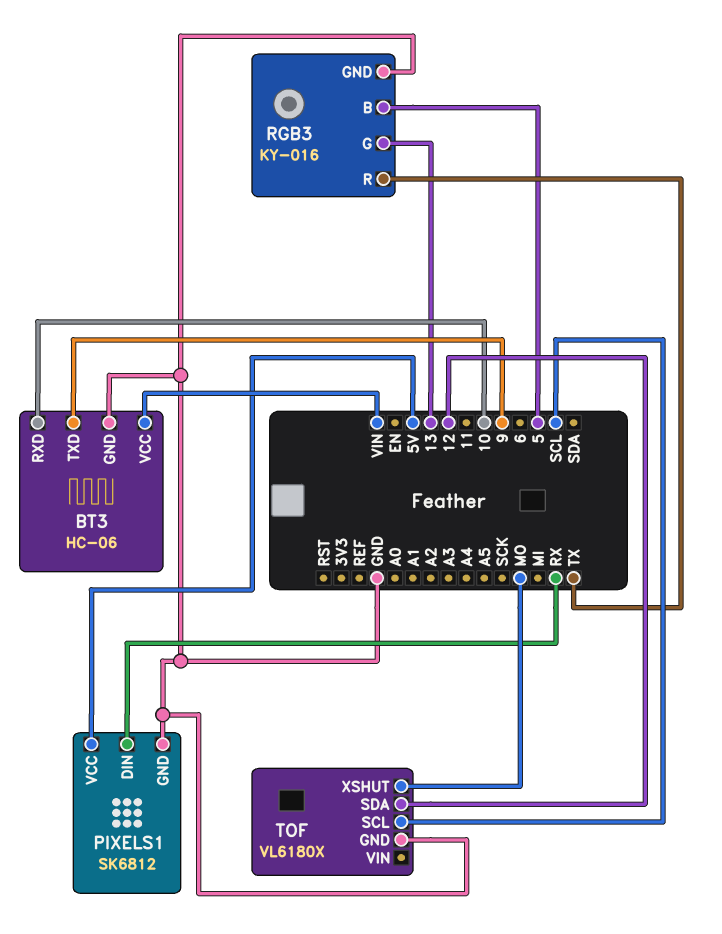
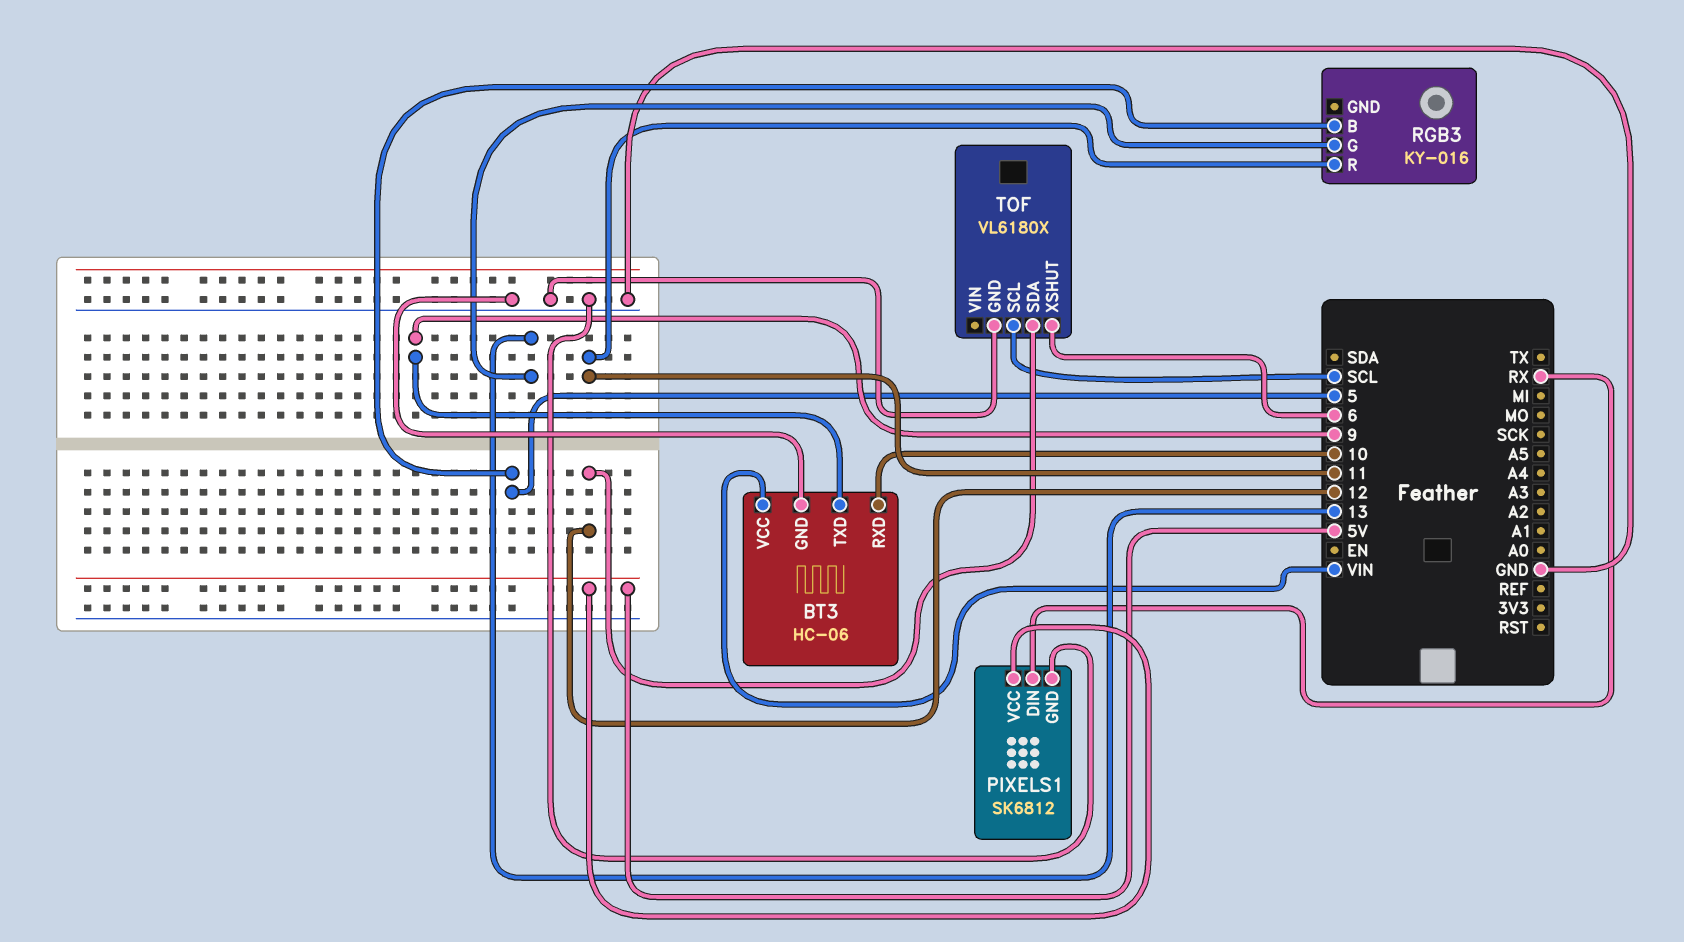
RGB3 pin GND: GND -> none
RGB3 pin R: TX -> 11
TOF pin XSHUT: MO -> 6

